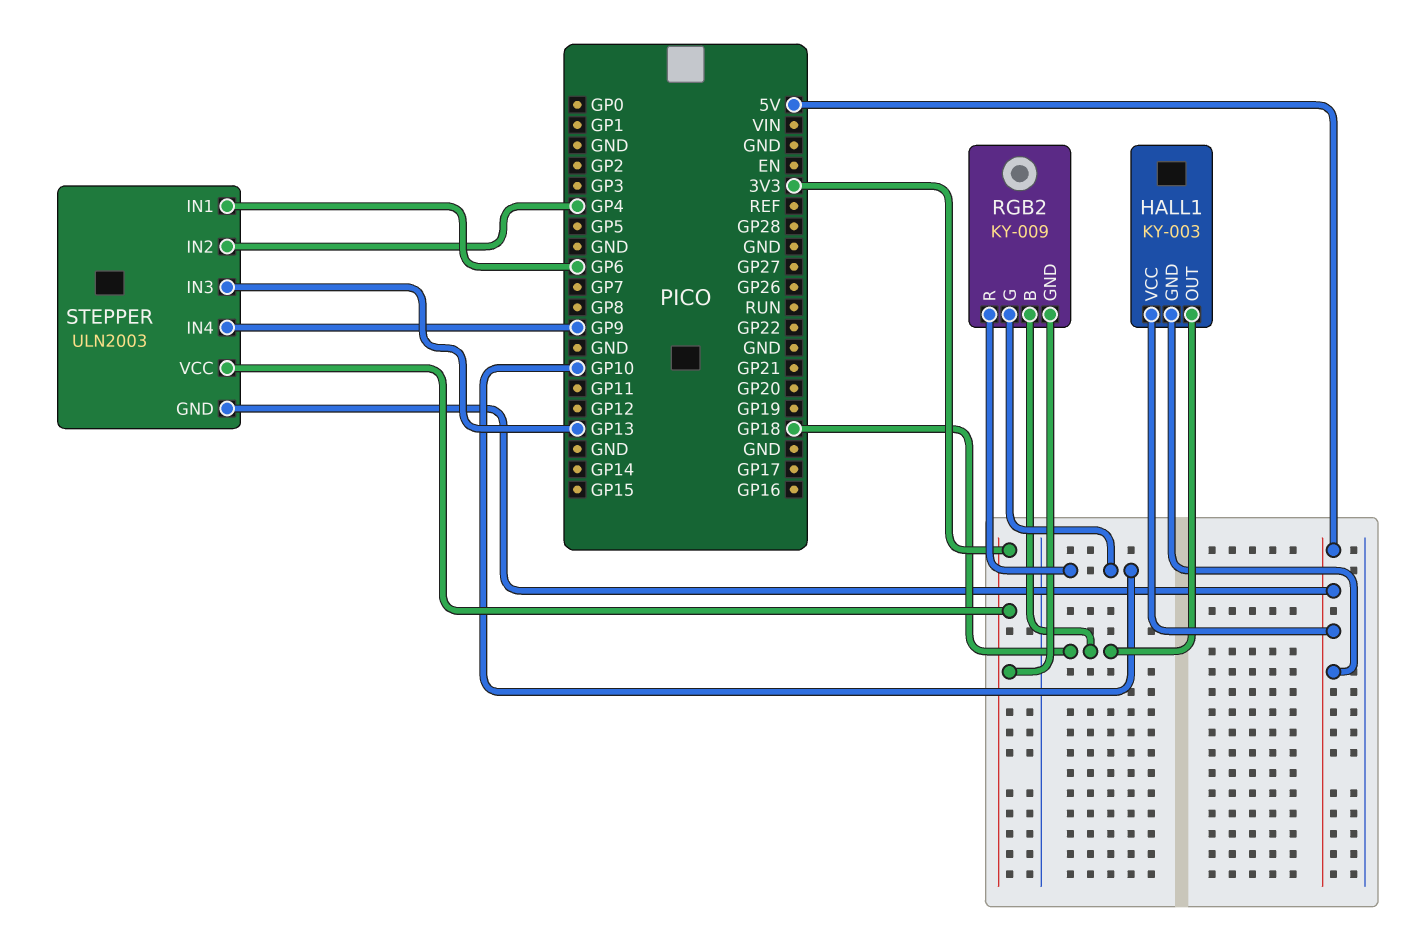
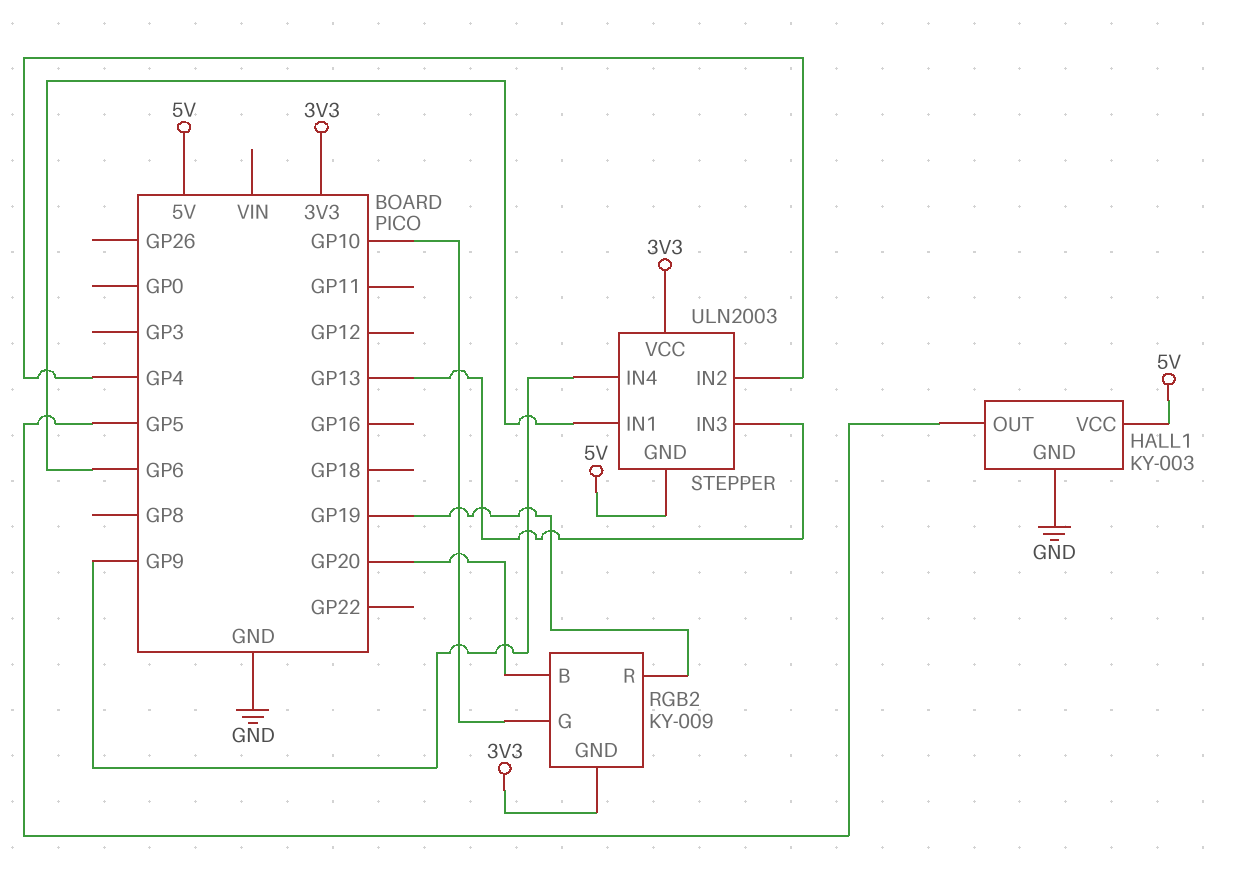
HALL1 pin GND: 5V -> GND
HALL1 pin OUT: GP18 -> GP5
RGB2 pin B: GP18 -> GP20
RGB2 pin R: GP10 -> GP19

